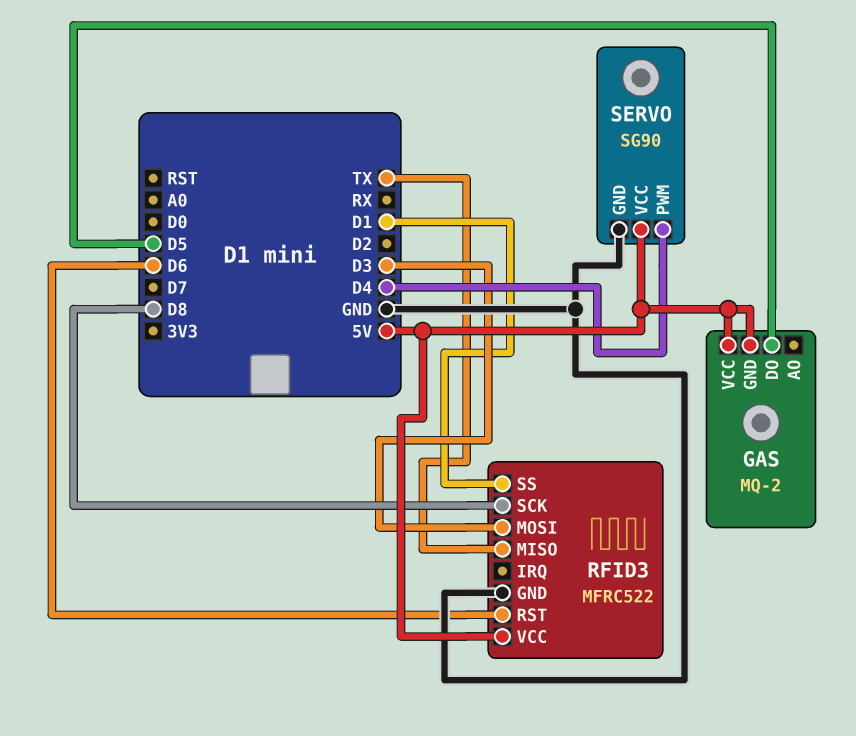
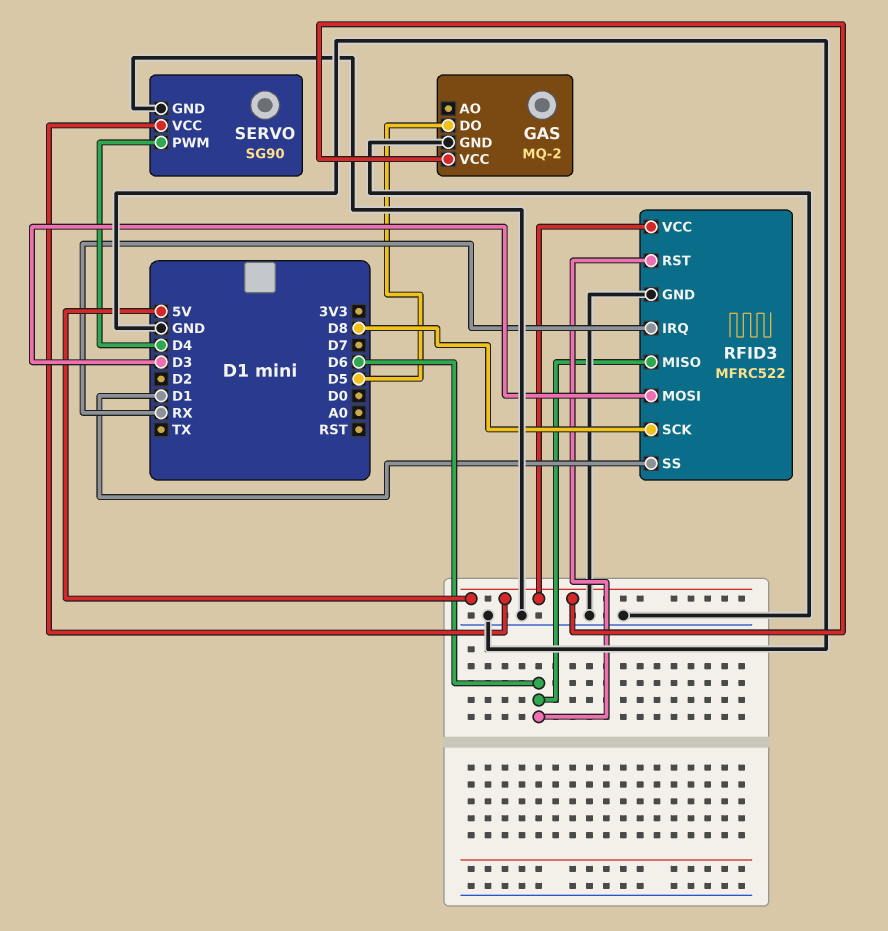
GAS pin GND: 5V -> GND
RFID3 pin IRQ: none -> RX
RFID3 pin MISO: TX -> D6

